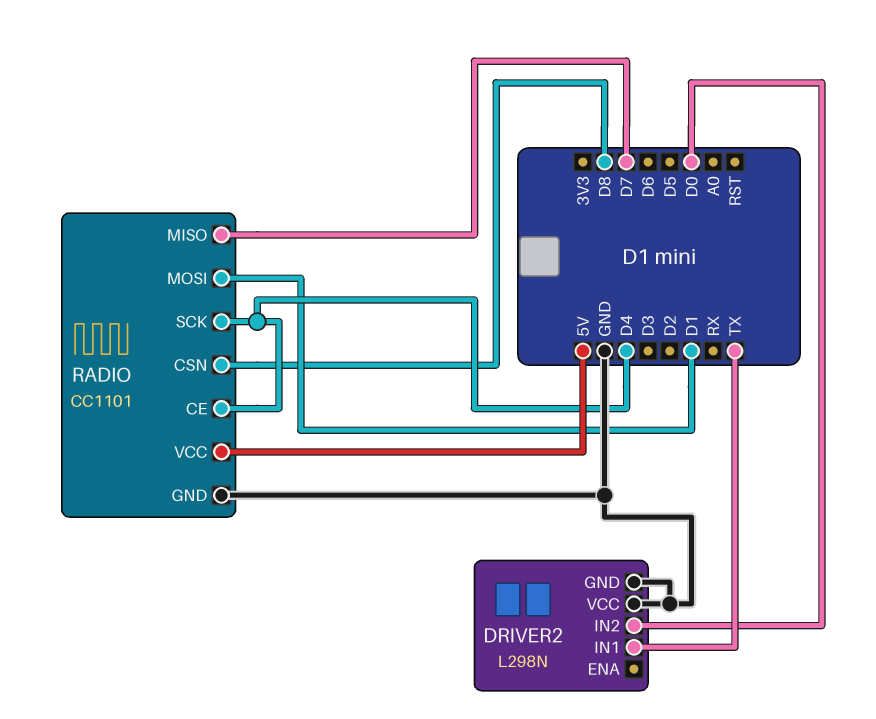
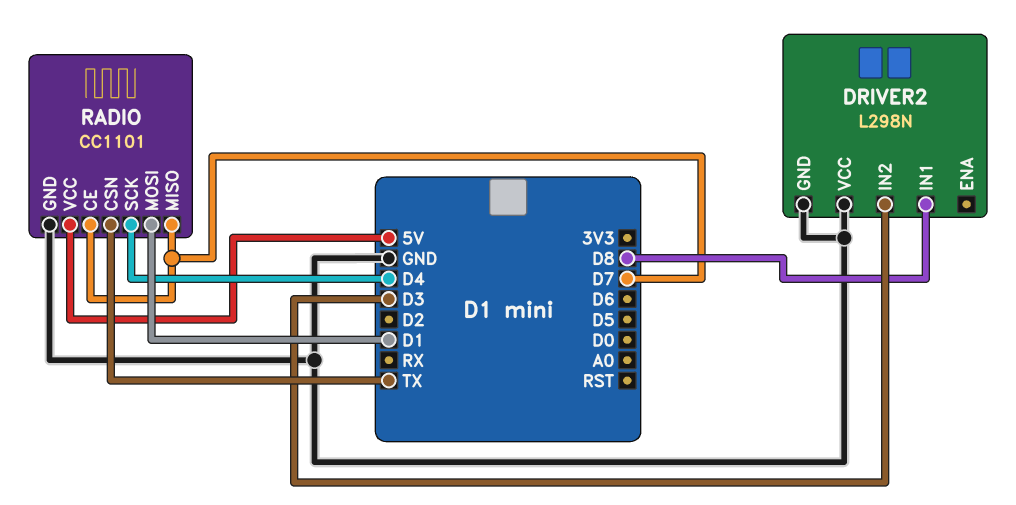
DRIVER2 pin IN1: TX -> D8
DRIVER2 pin IN2: D0 -> D3
RADIO pin CE: D4 -> D7
RADIO pin CSN: D8 -> TX

